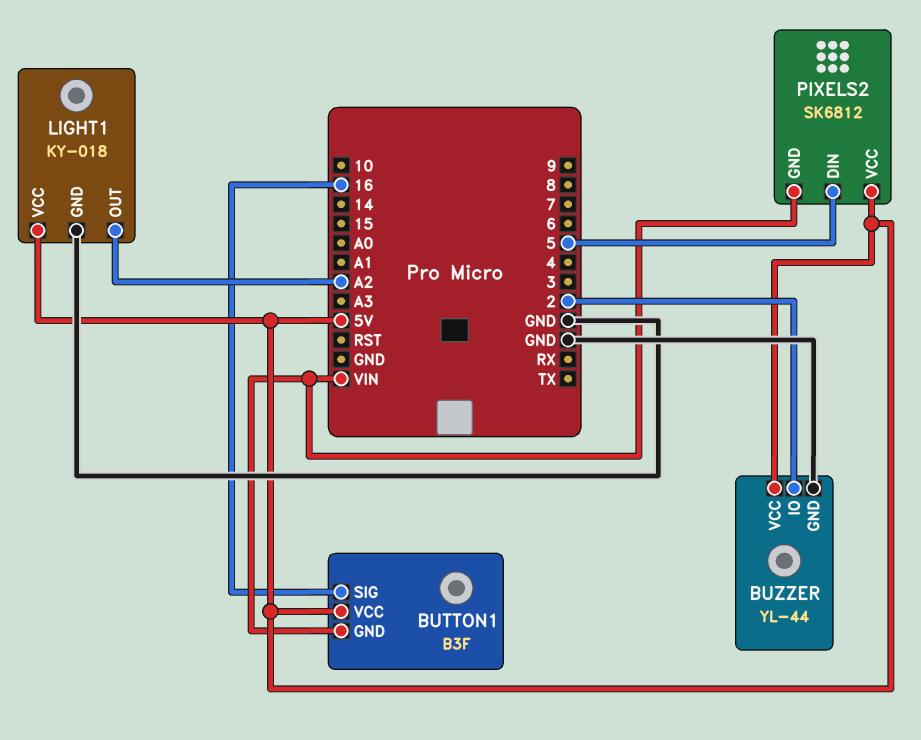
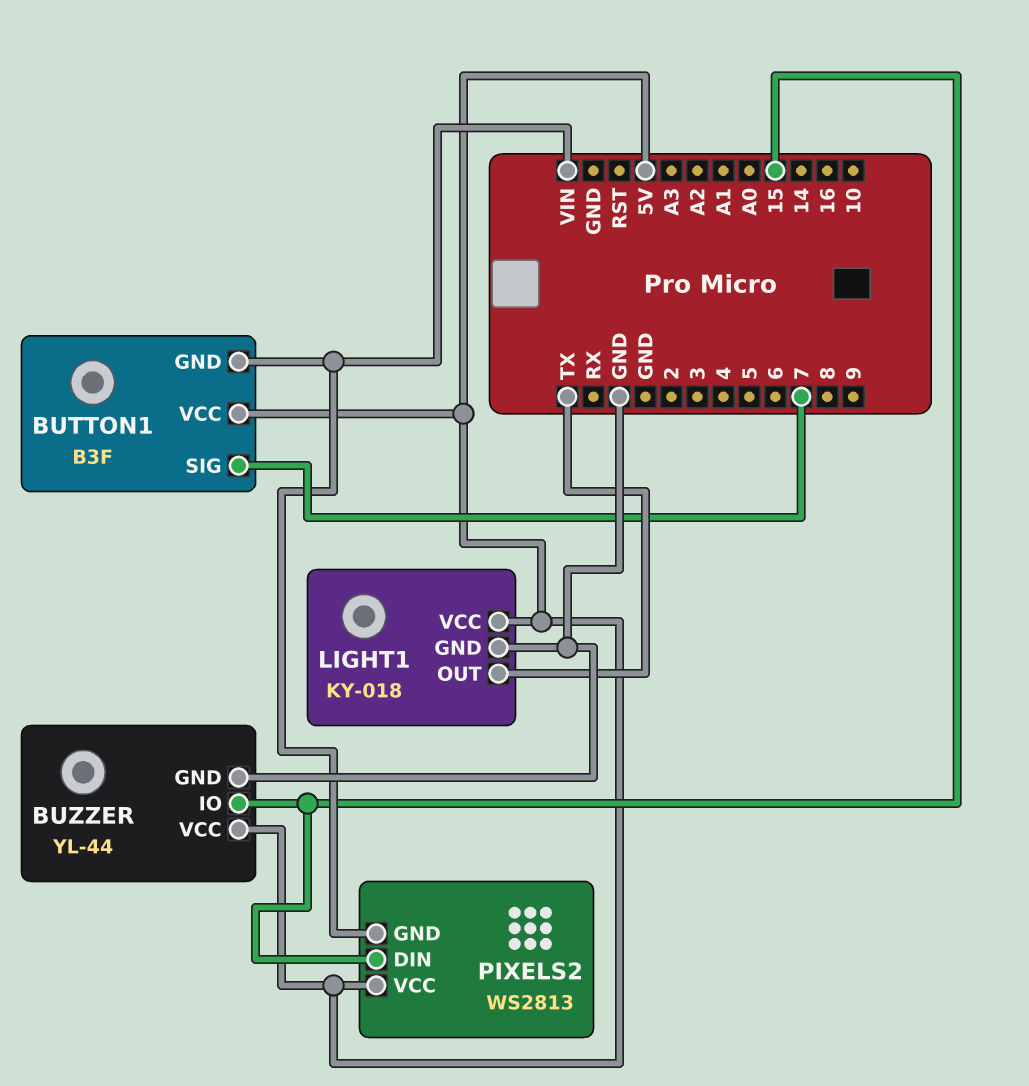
BUTTON1 pin SIG: 16 -> 7
BUZZER pin IO: 2 -> 15
LIGHT1 pin OUT: A2 -> TX
PIXELS2: SK6812 -> WS2813
PIXELS2 pin DIN: 5 -> 15

